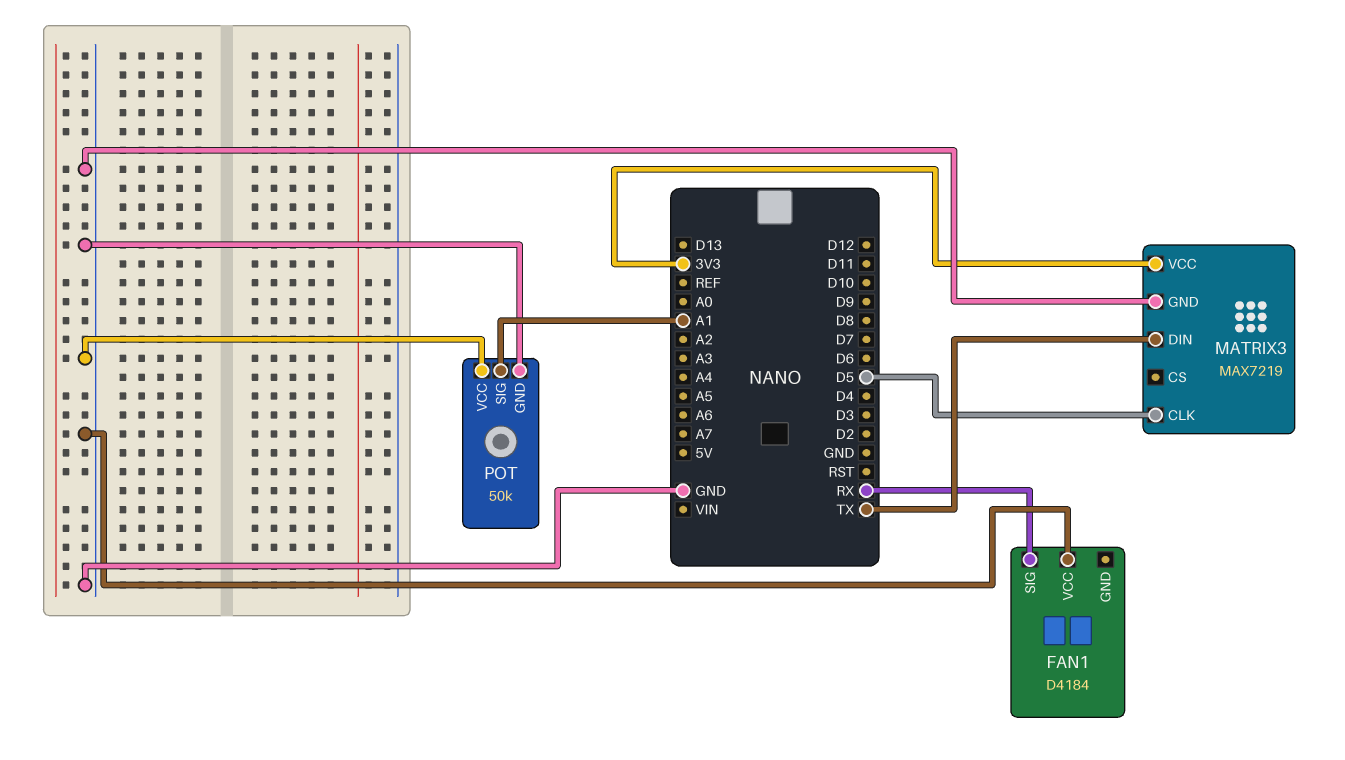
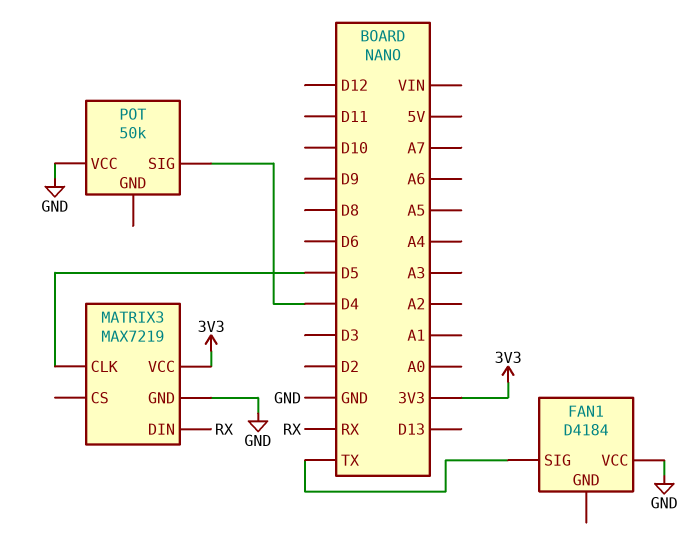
FAN1 pin SIG: RX -> TX
MATRIX3 pin DIN: TX -> RX
POT pin GND: GND -> none
POT pin SIG: A1 -> D4

